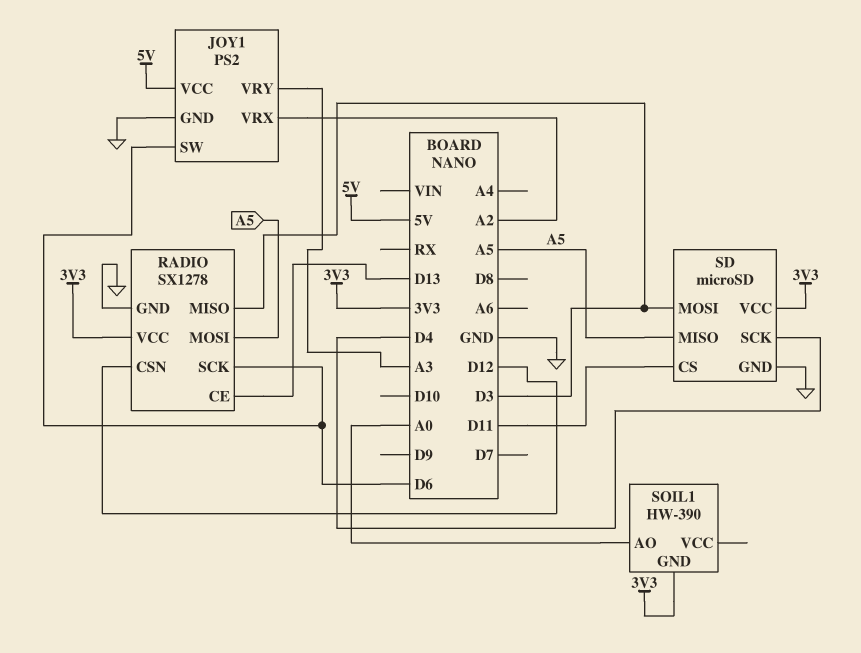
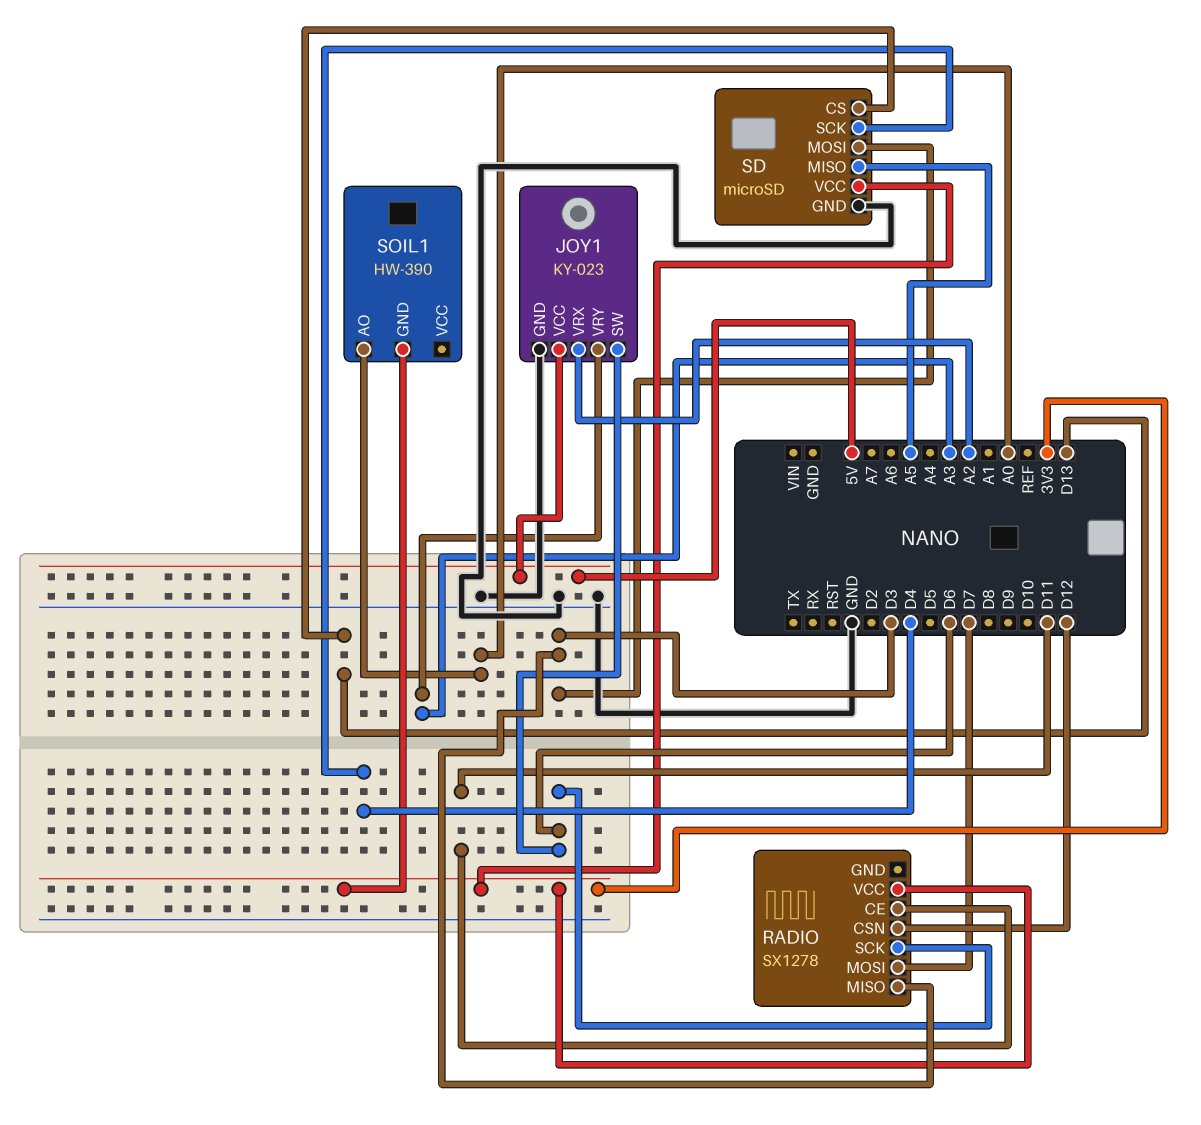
JOY1: PS2 -> KY-023
RADIO pin CE: D13 -> D11
RADIO pin GND: GND -> none
RADIO pin MOSI: A5 -> D7
SD pin CS: D11 -> D13

